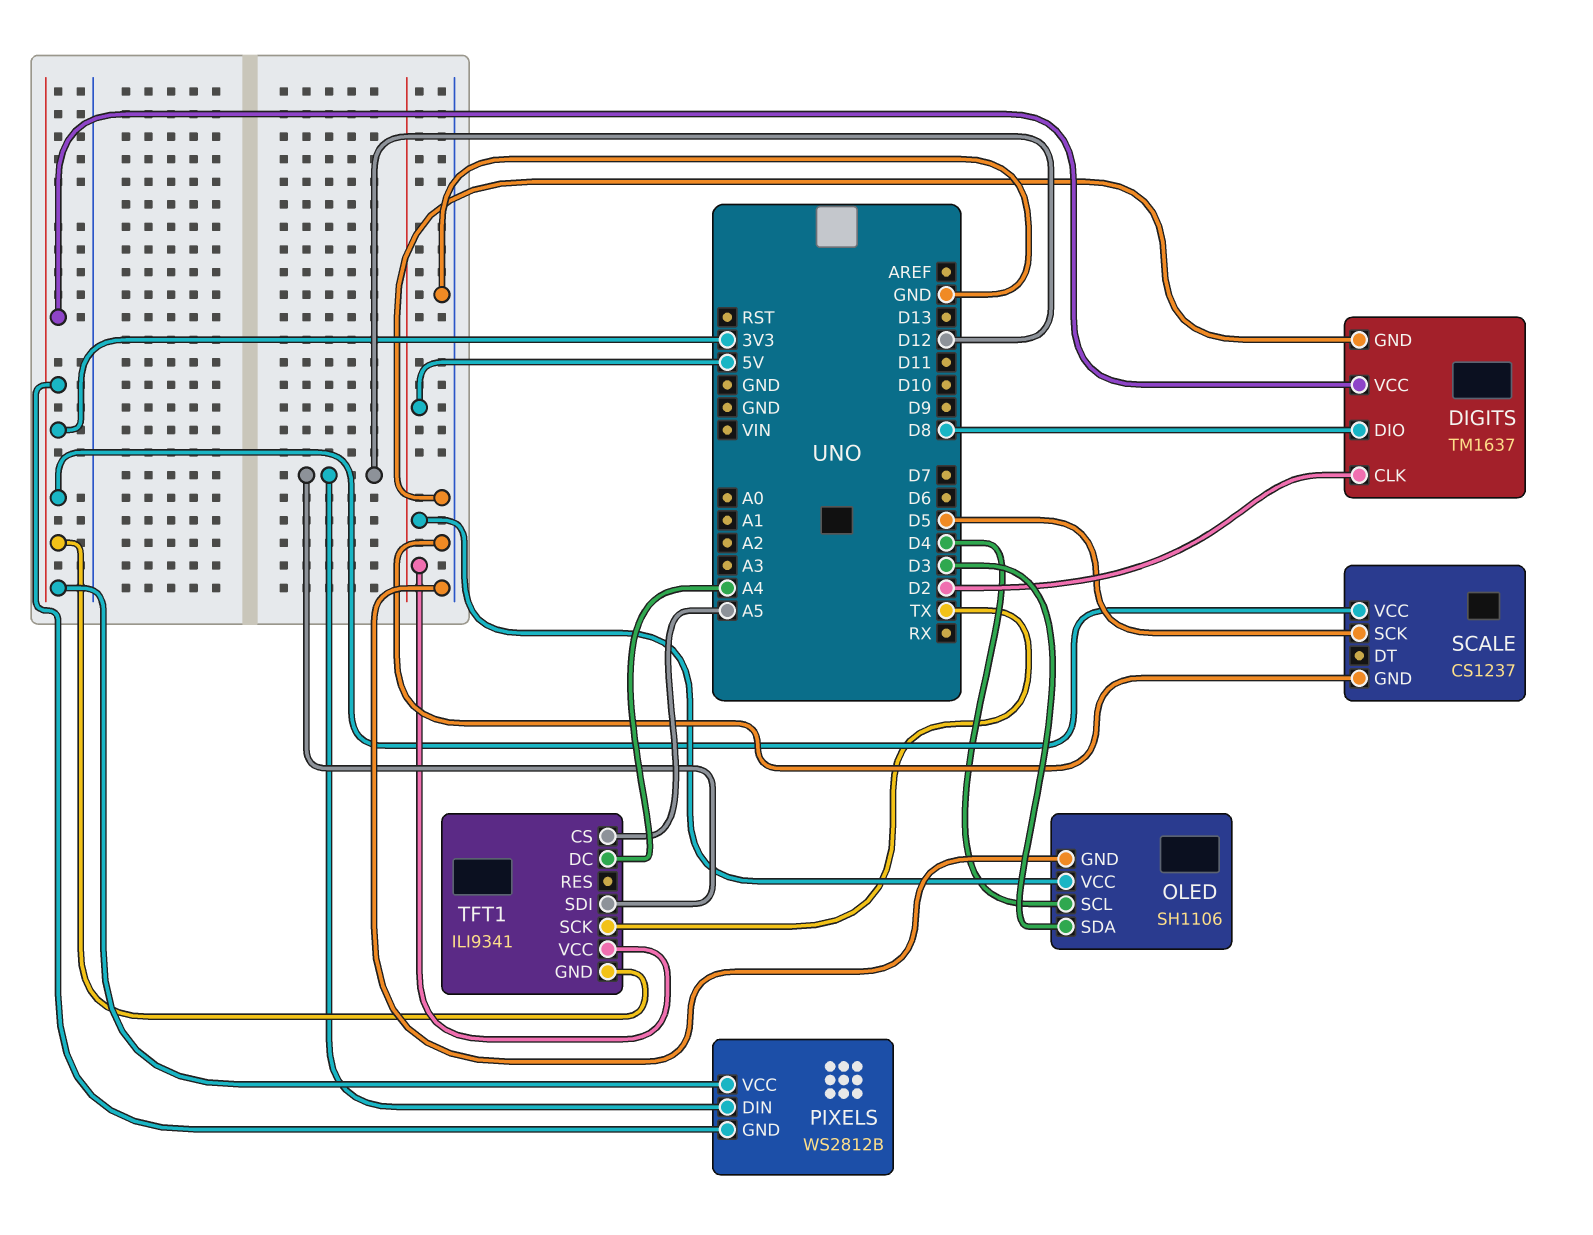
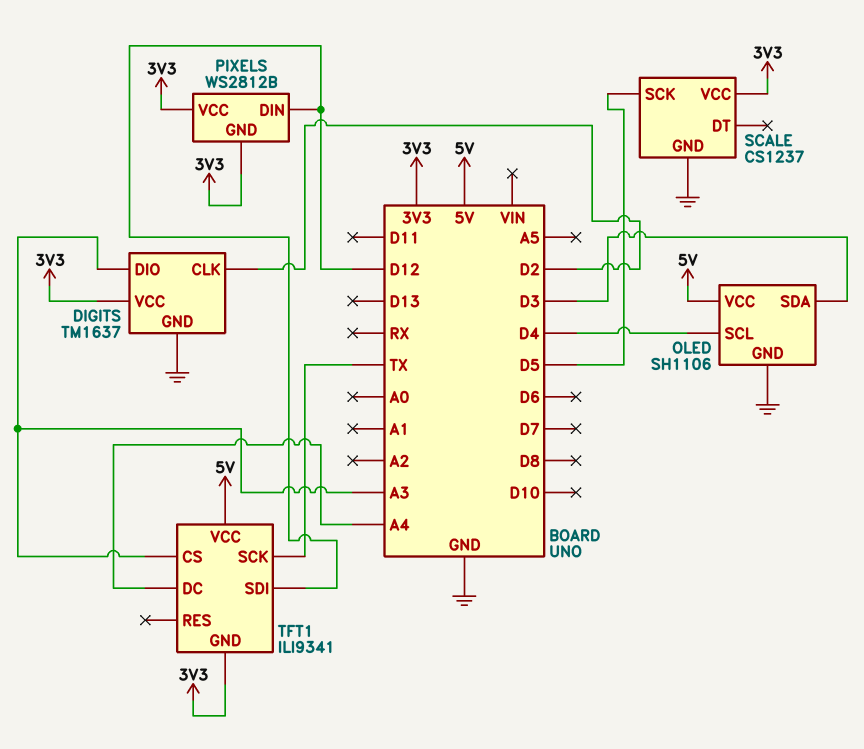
DIGITS pin DIO: D8 -> A3
TFT1 pin CS: A5 -> A3

